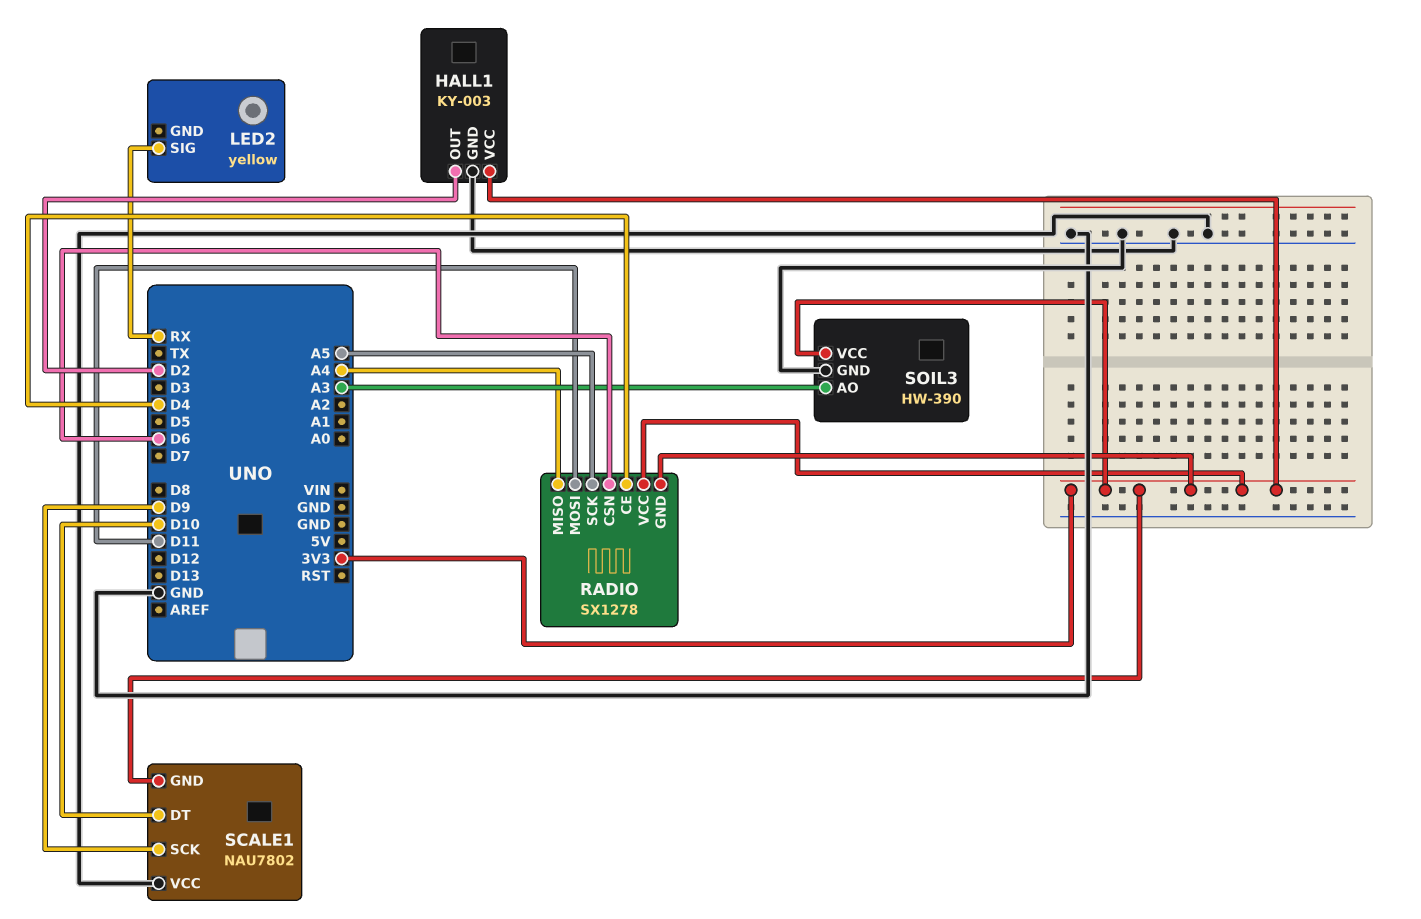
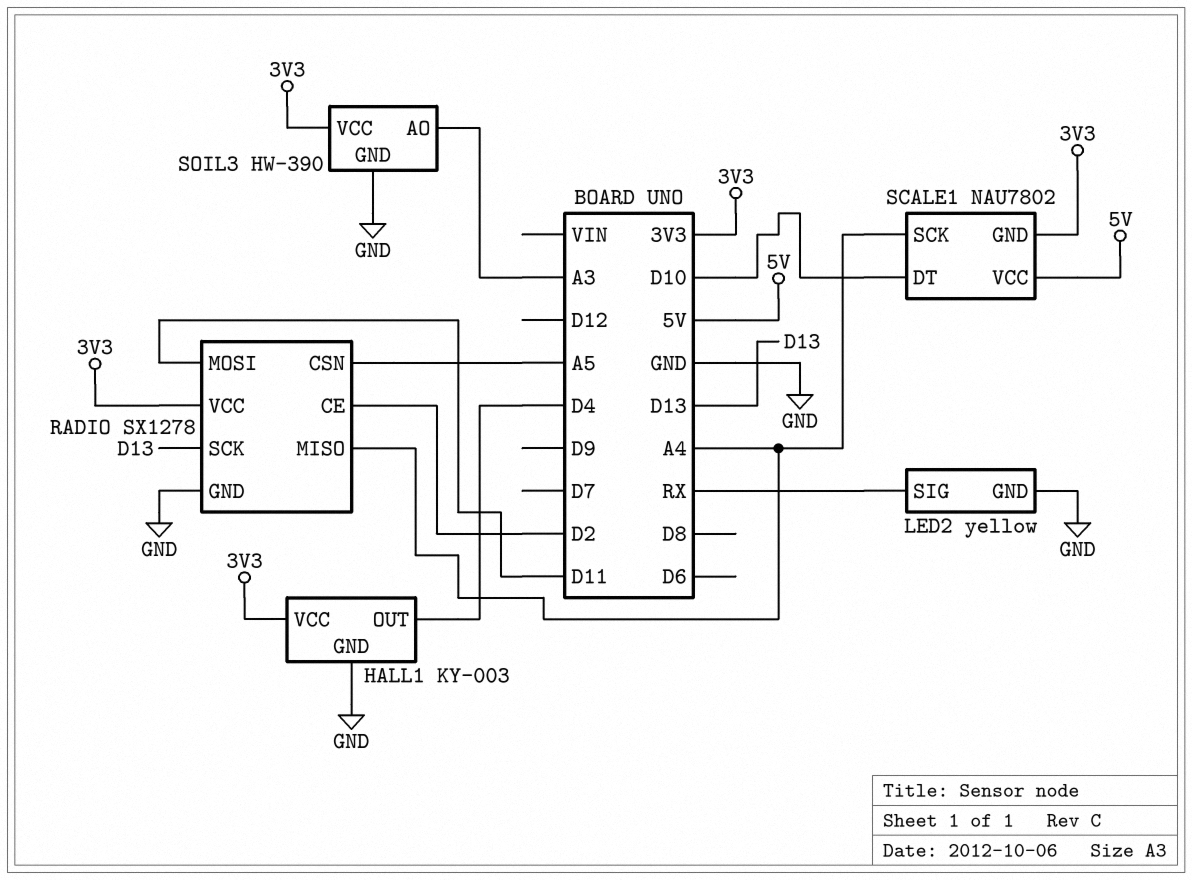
HALL1 pin OUT: D2 -> D4
LED2 pin GND: none -> GND
RADIO pin CE: D4 -> D2
RADIO pin CSN: D6 -> A5
RADIO pin GND: 3V3 -> GND
RADIO pin SCK: A5 -> D13
SCALE1 pin SCK: D9 -> A4
SCALE1 pin VCC: GND -> 5V

